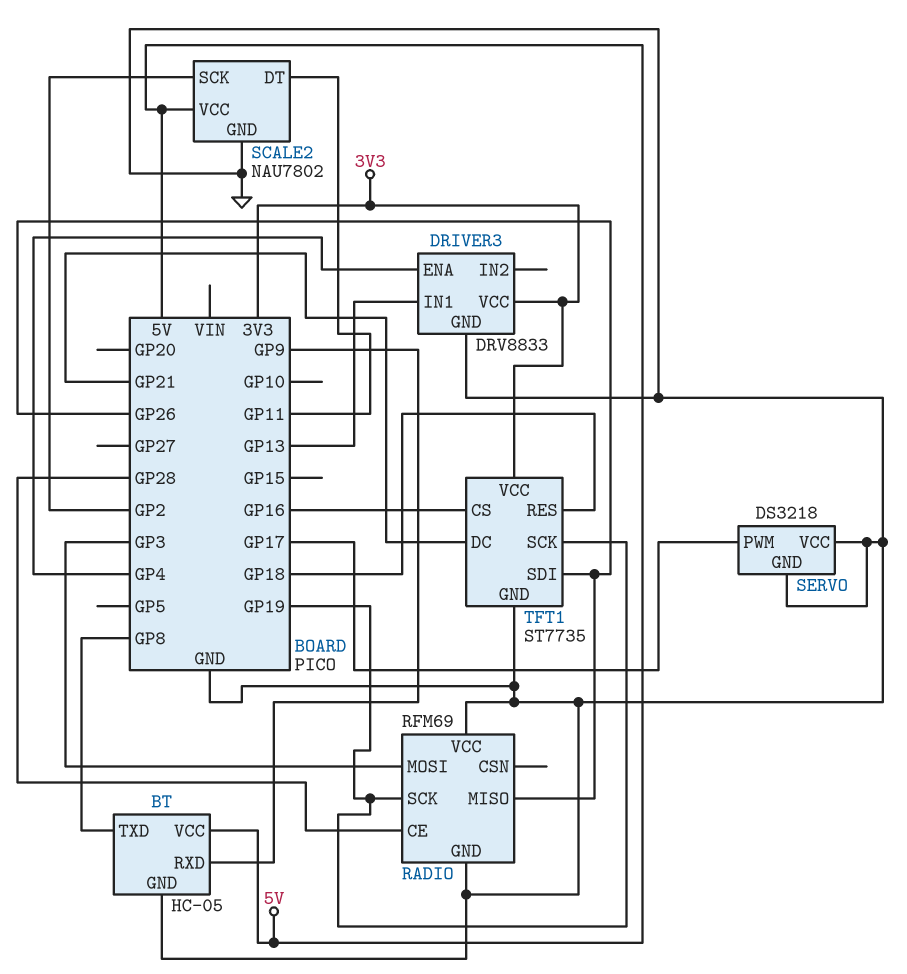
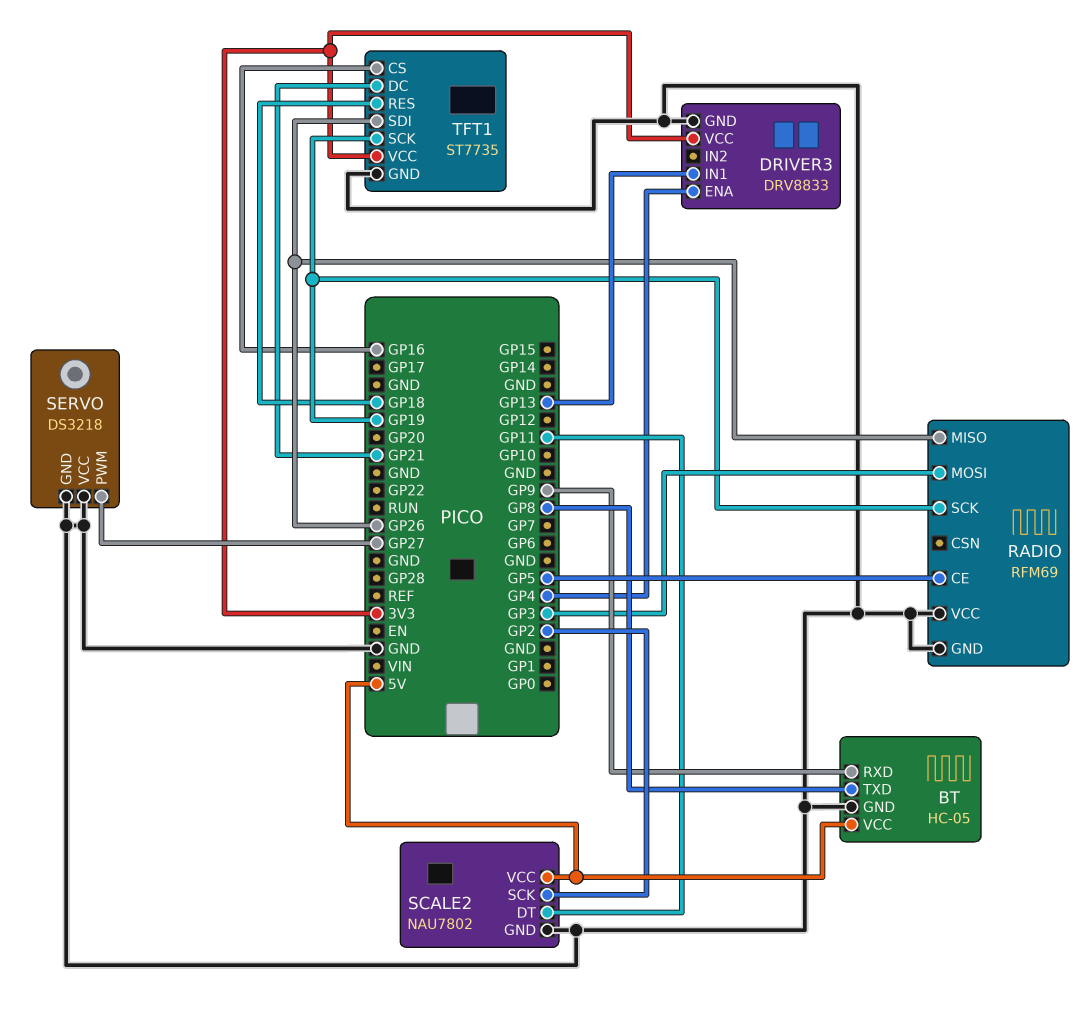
RADIO pin CE: GP28 -> GP5
SERVO pin PWM: GP17 -> GP27

